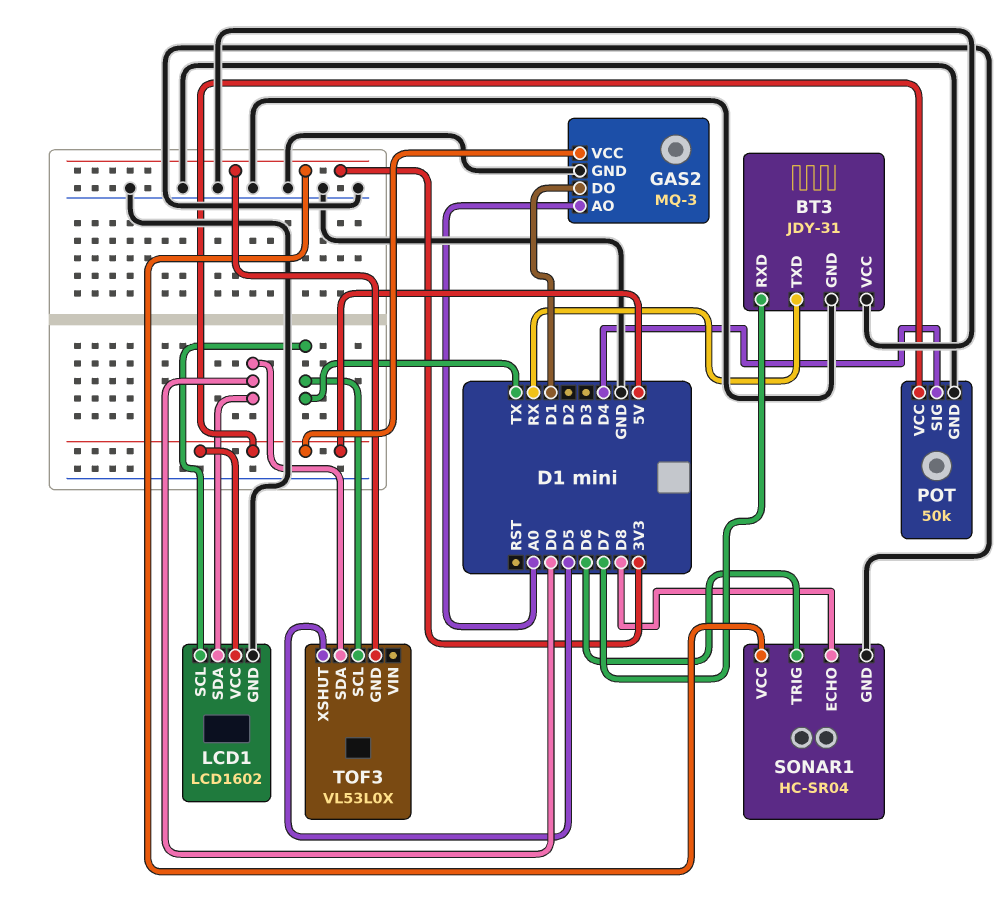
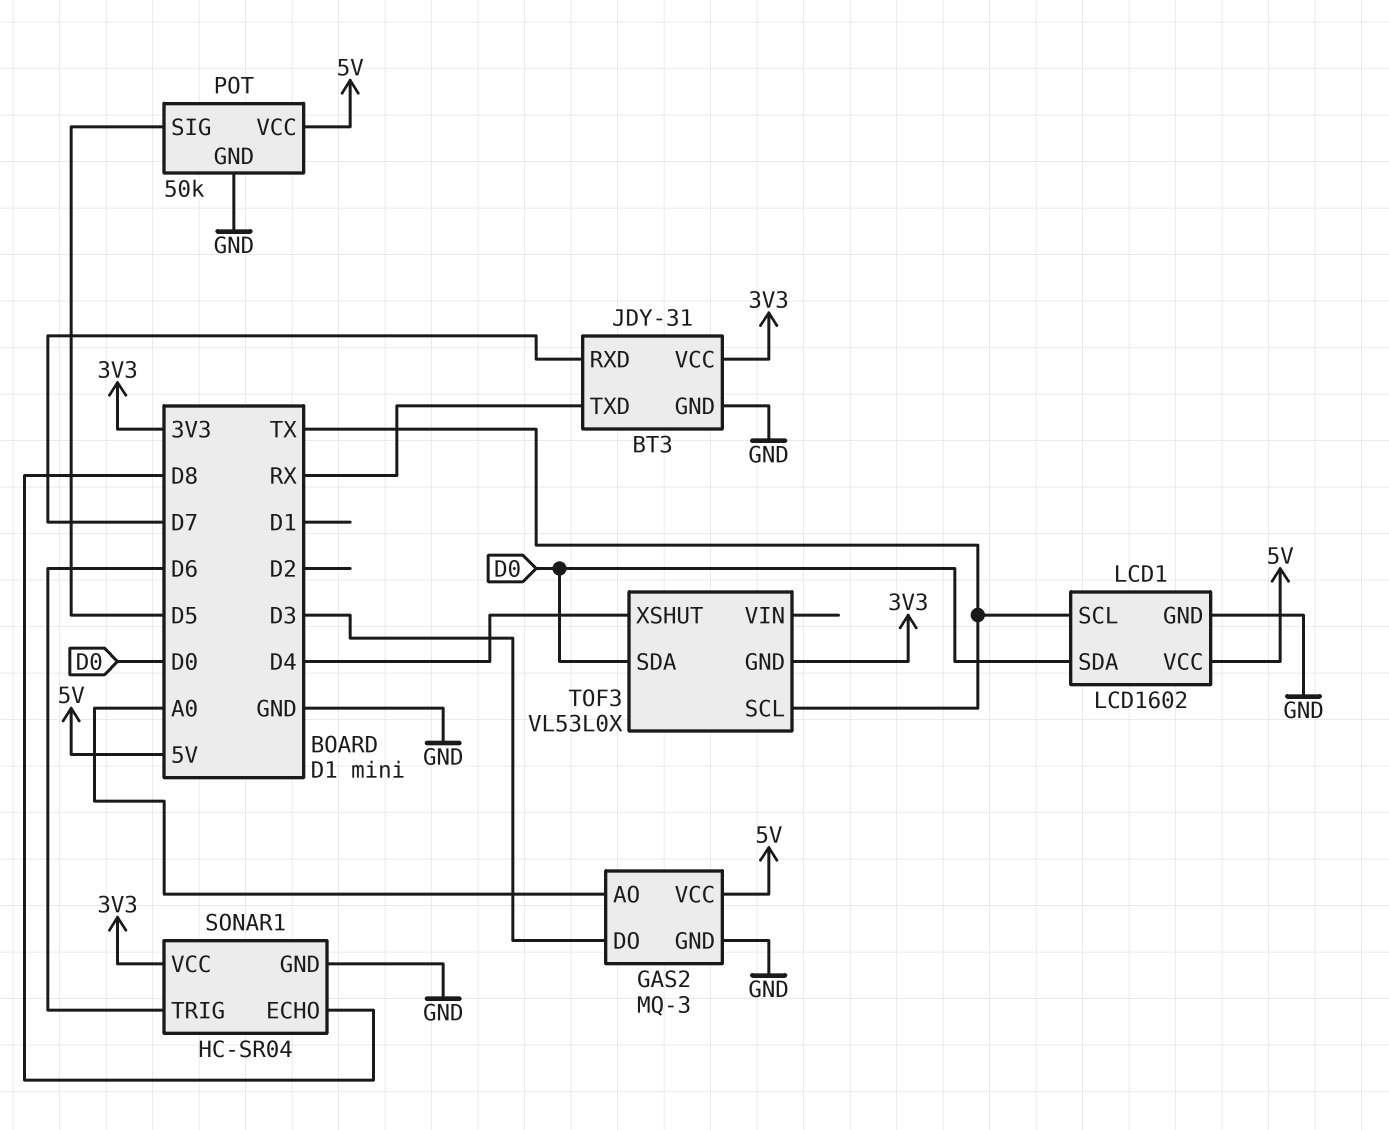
BT3 pin VCC: GND -> 3V3
GAS2 pin DO: D1 -> D3
POT pin SIG: D4 -> D5
TOF3 pin XSHUT: D5 -> D4

